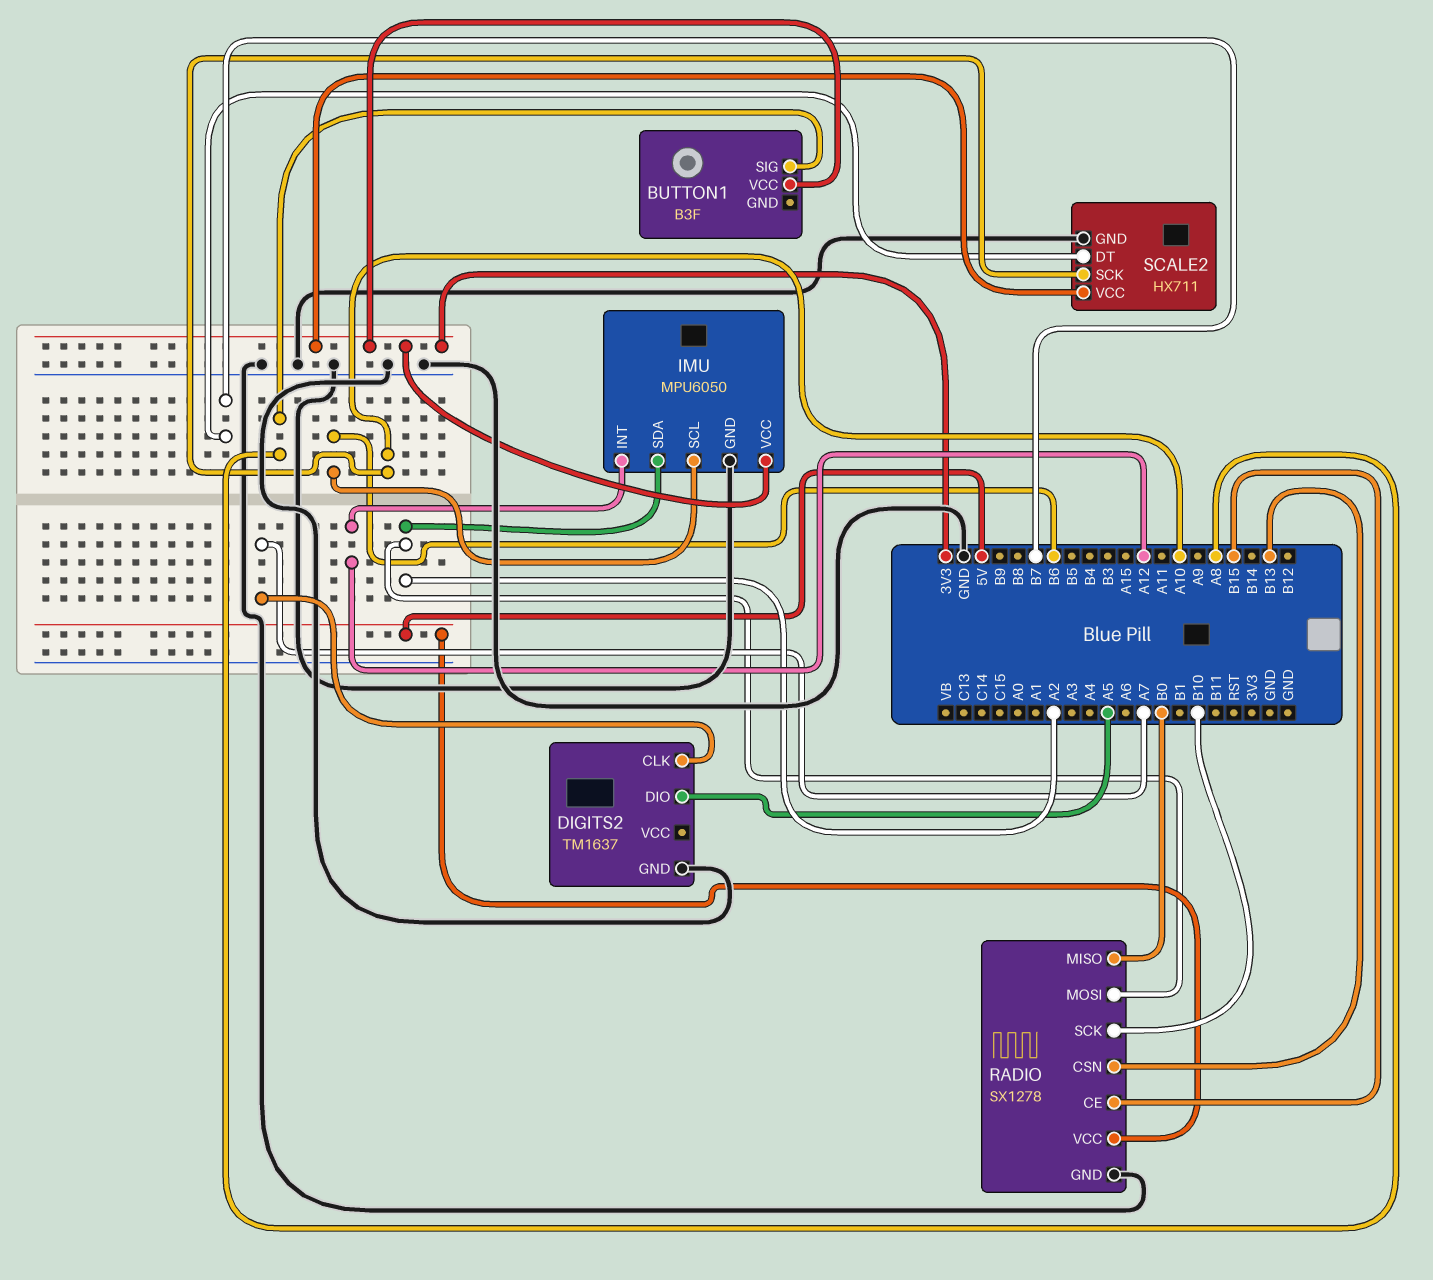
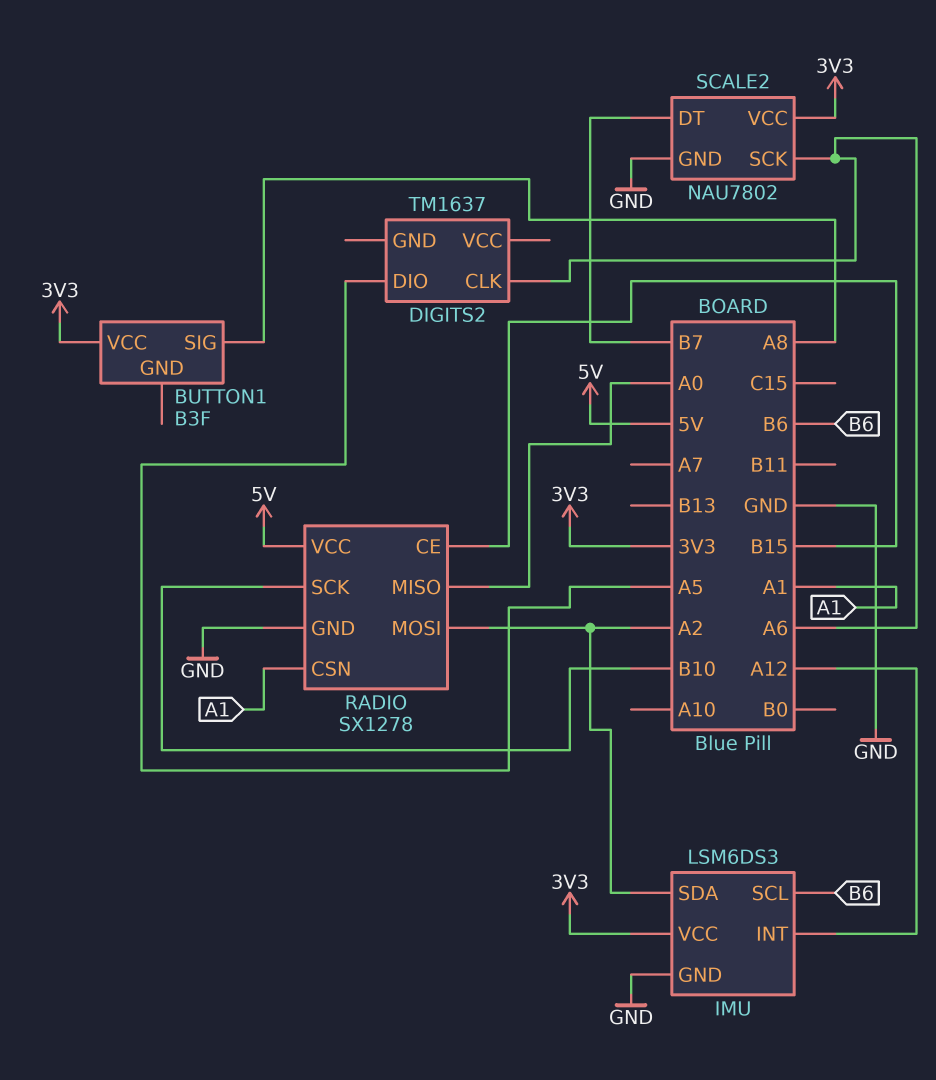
DIGITS2 pin CLK: A7 -> A6
DIGITS2 pin GND: GND -> none
IMU: MPU6050 -> LSM6DS3
RADIO pin CSN: B13 -> A1
RADIO pin MISO: B0 -> A0
SCALE2: HX711 -> NAU7802
SCALE2 pin SCK: A10 -> A6

